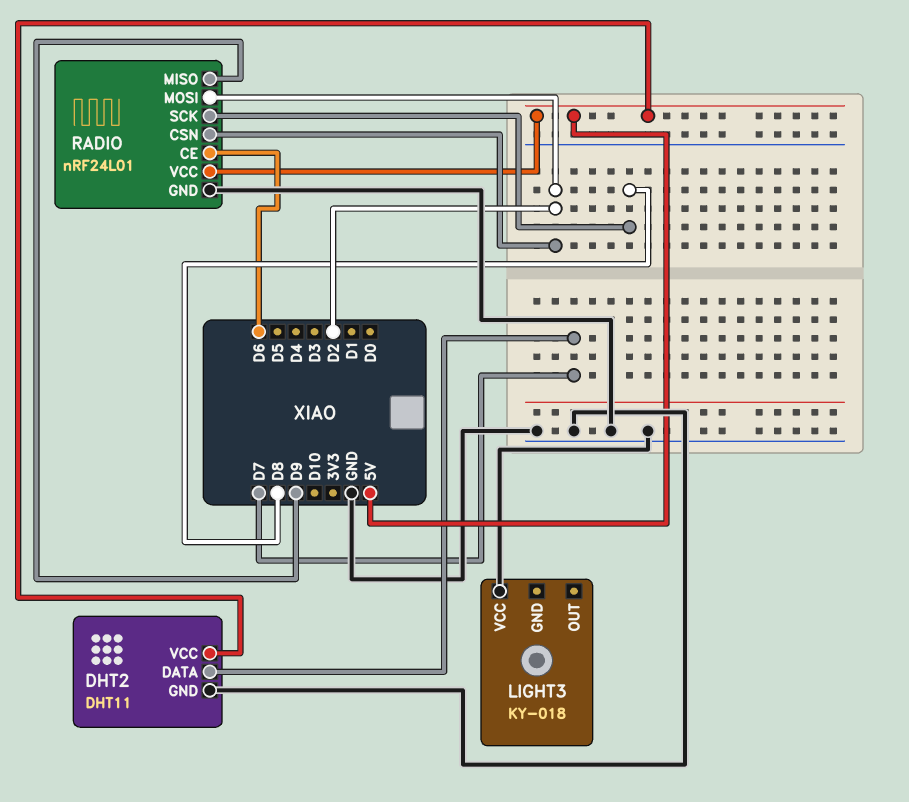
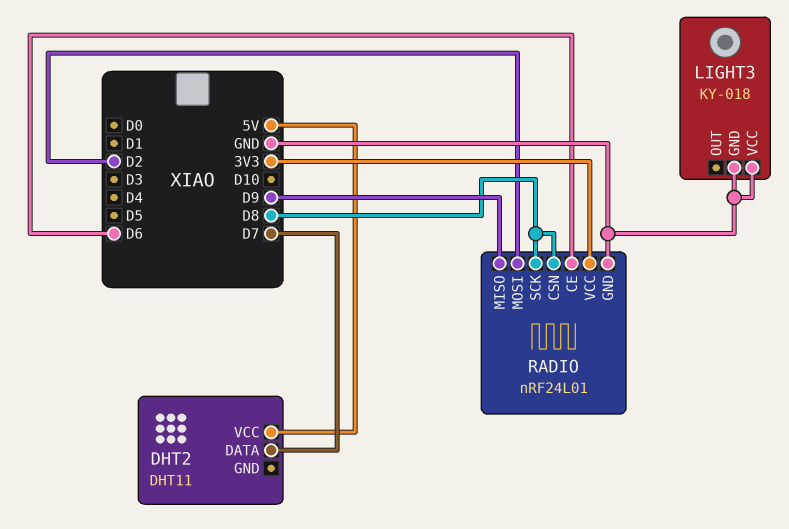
DHT2 pin GND: GND -> none
LIGHT3 pin GND: none -> GND
RADIO pin CSN: D2 -> D8
RADIO pin VCC: 5V -> 3V3

